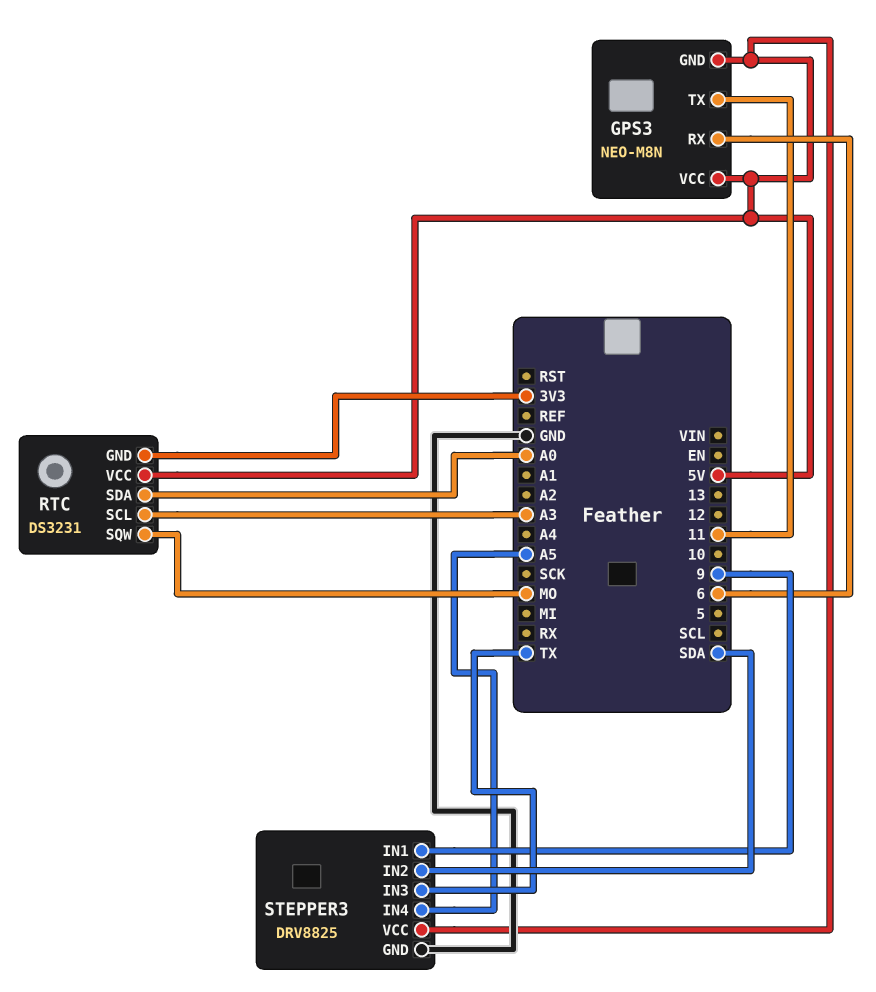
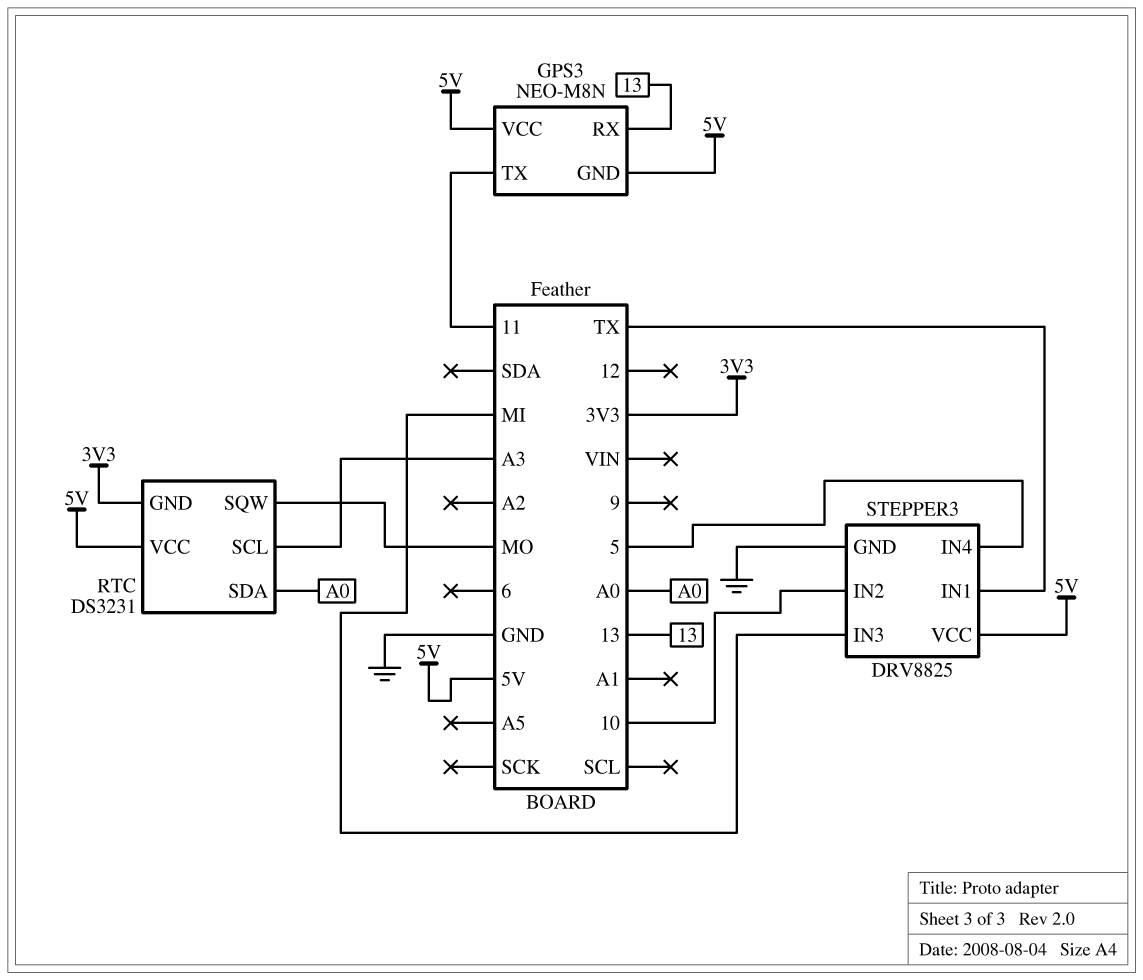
GPS3 pin RX: 6 -> 13
STEPPER3 pin IN1: 9 -> TX
STEPPER3 pin IN2: SDA -> 10
STEPPER3 pin IN3: TX -> MI
STEPPER3 pin IN4: A5 -> 5

